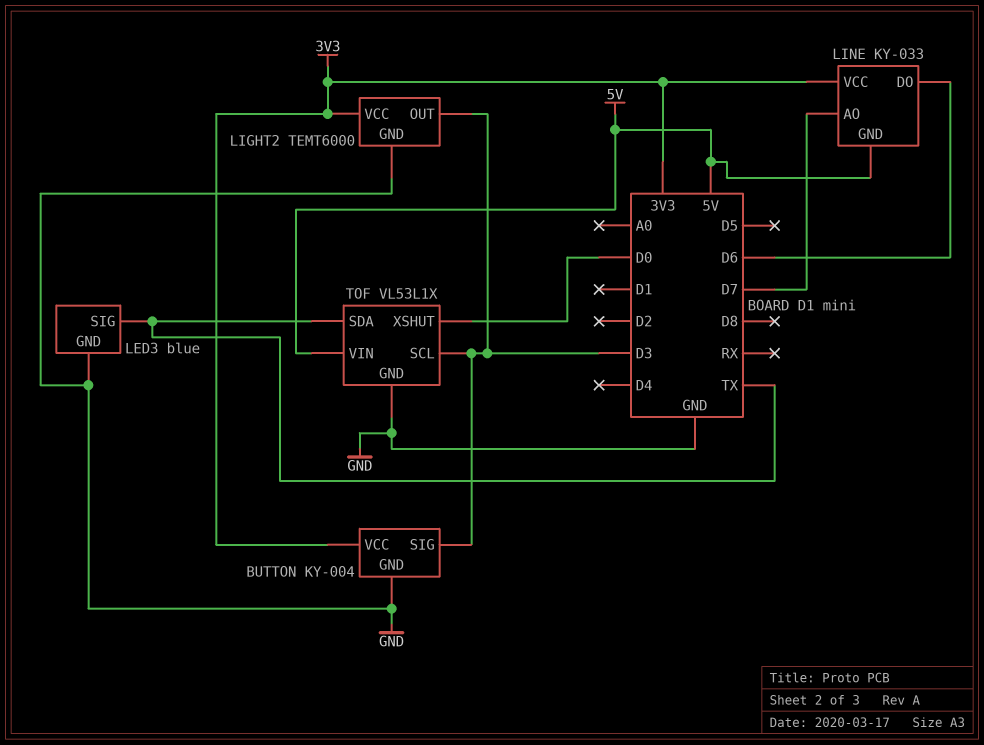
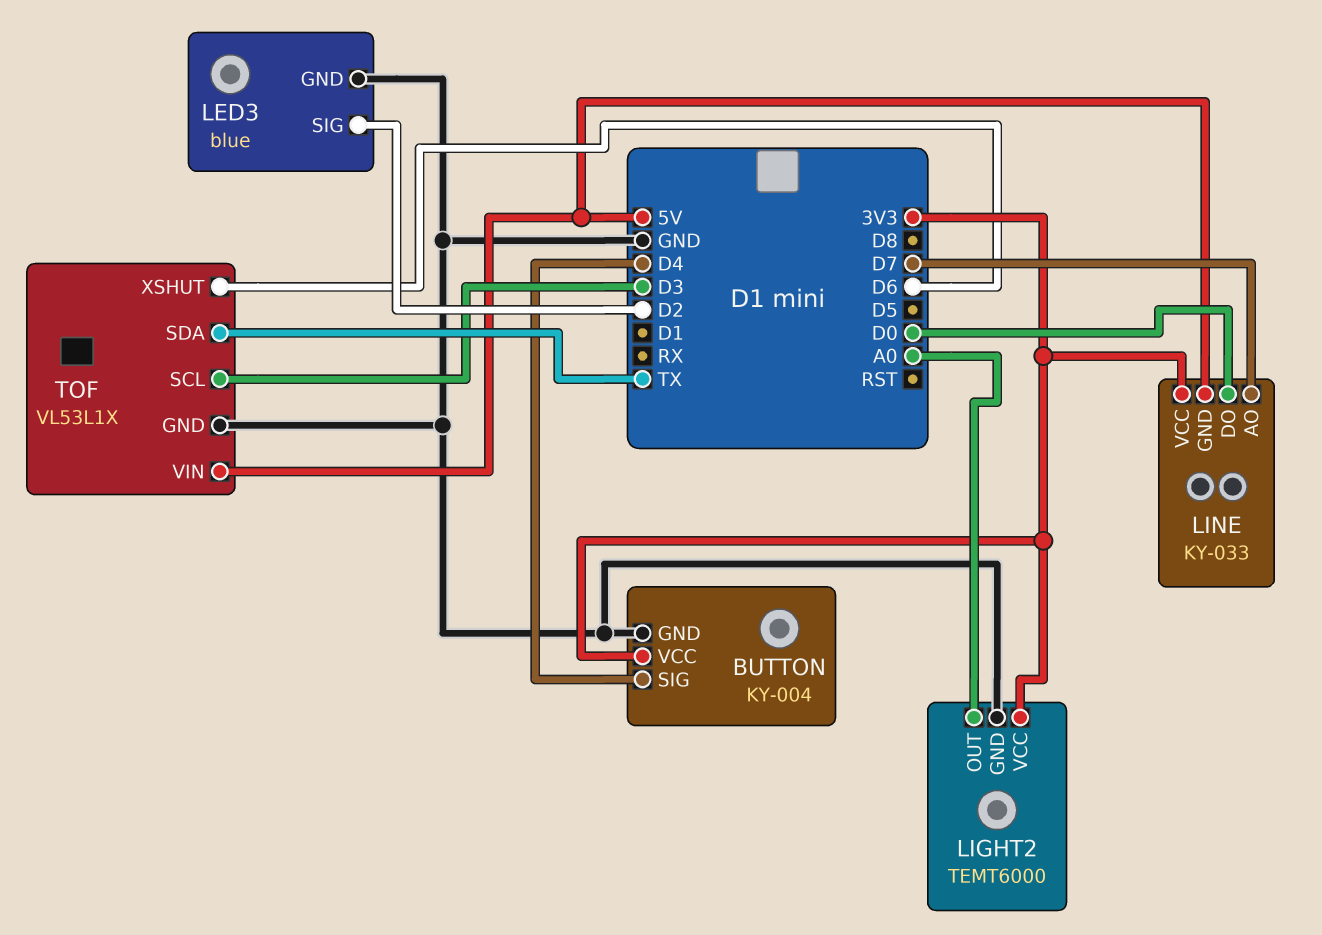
BUTTON pin SIG: D3 -> D4
LED3 pin SIG: TX -> D2
LIGHT2 pin OUT: D3 -> A0
LINE pin DO: D6 -> D0
TOF pin XSHUT: D0 -> D6

